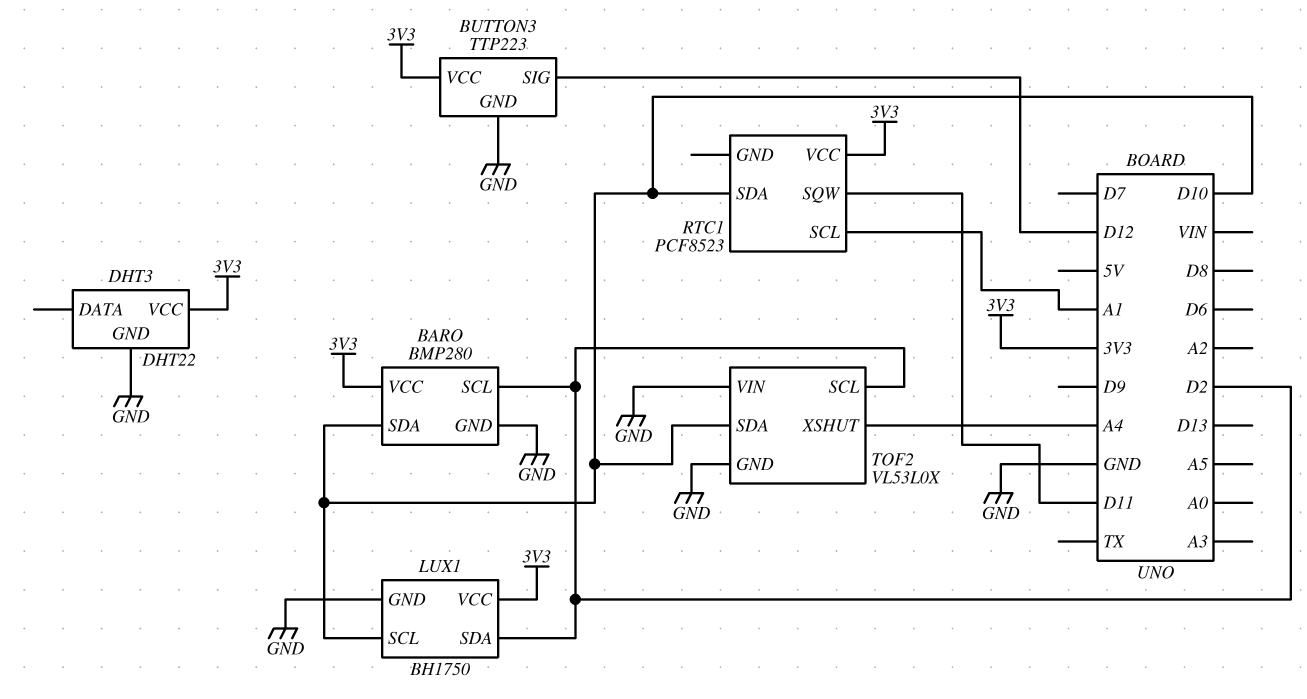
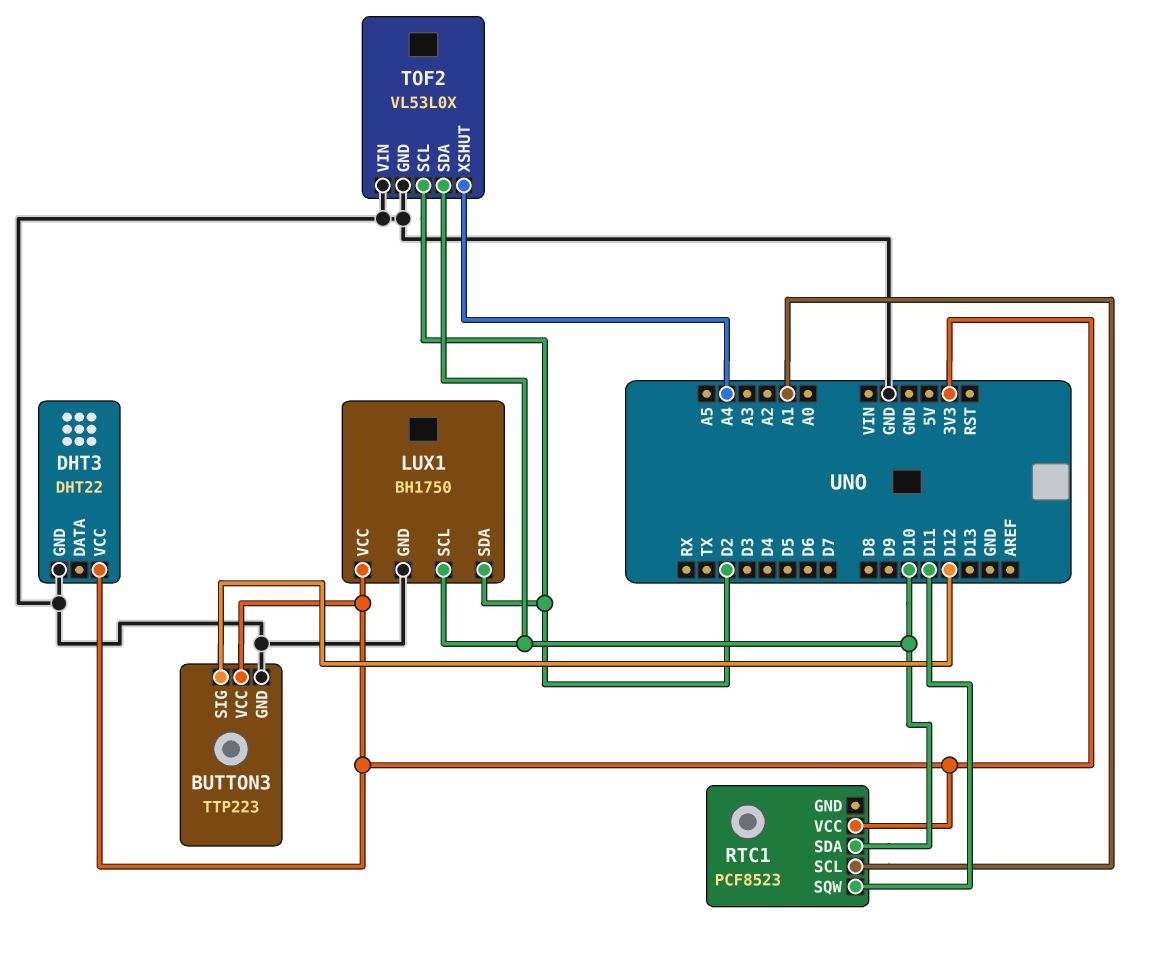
BARO: BMP280 -> none
BARO pin GND: GND -> none
BARO pin SCL: D2 -> none
BARO pin SDA: D10 -> none
BARO pin VCC: 3V3 -> none

